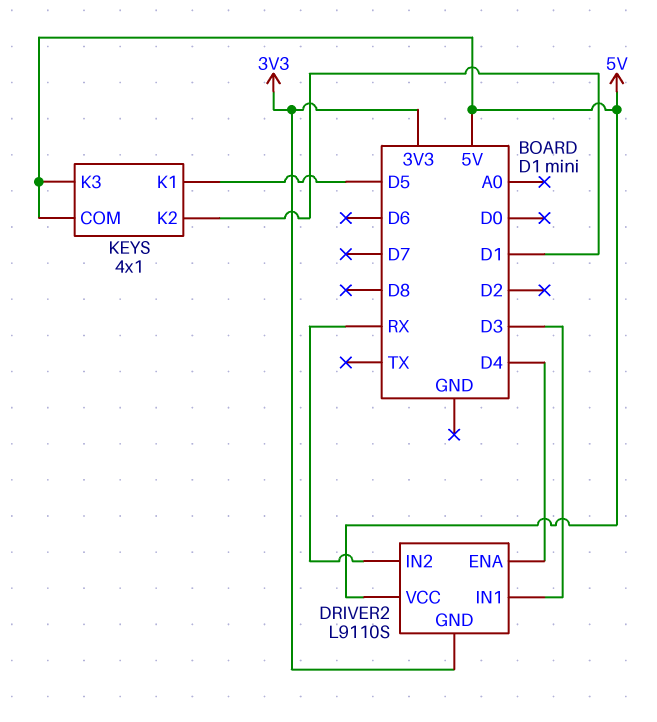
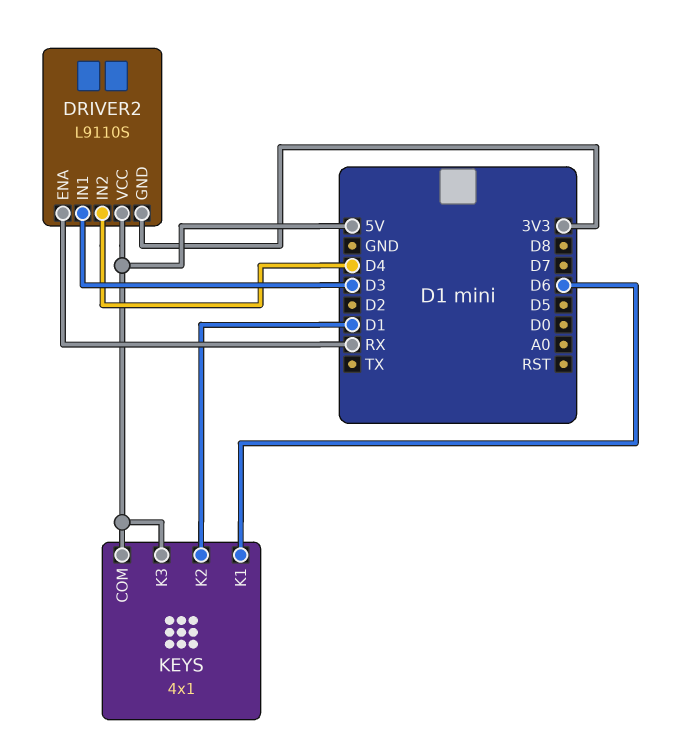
DRIVER2 pin ENA: D4 -> RX
DRIVER2 pin IN2: RX -> D4
KEYS pin K1: D5 -> D6

